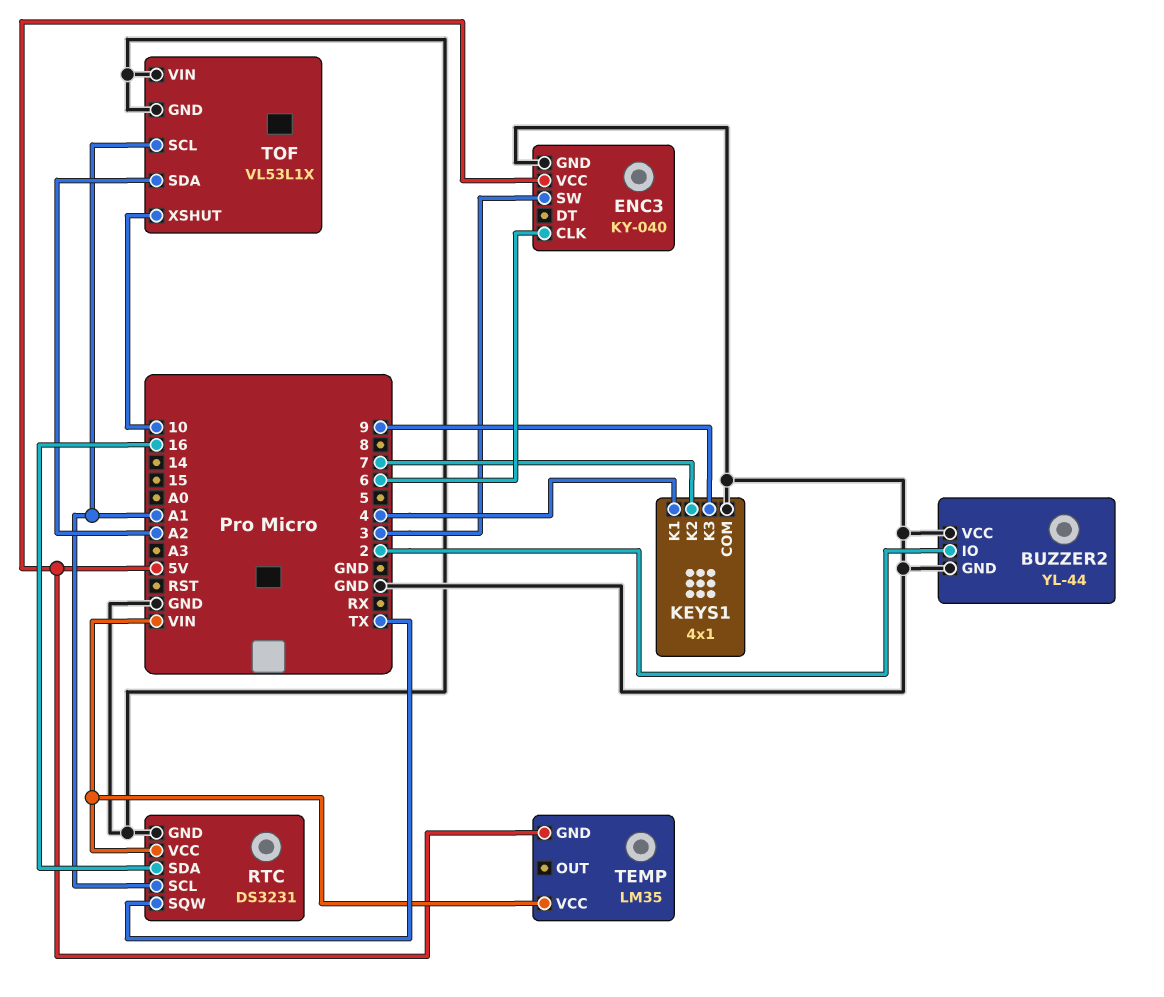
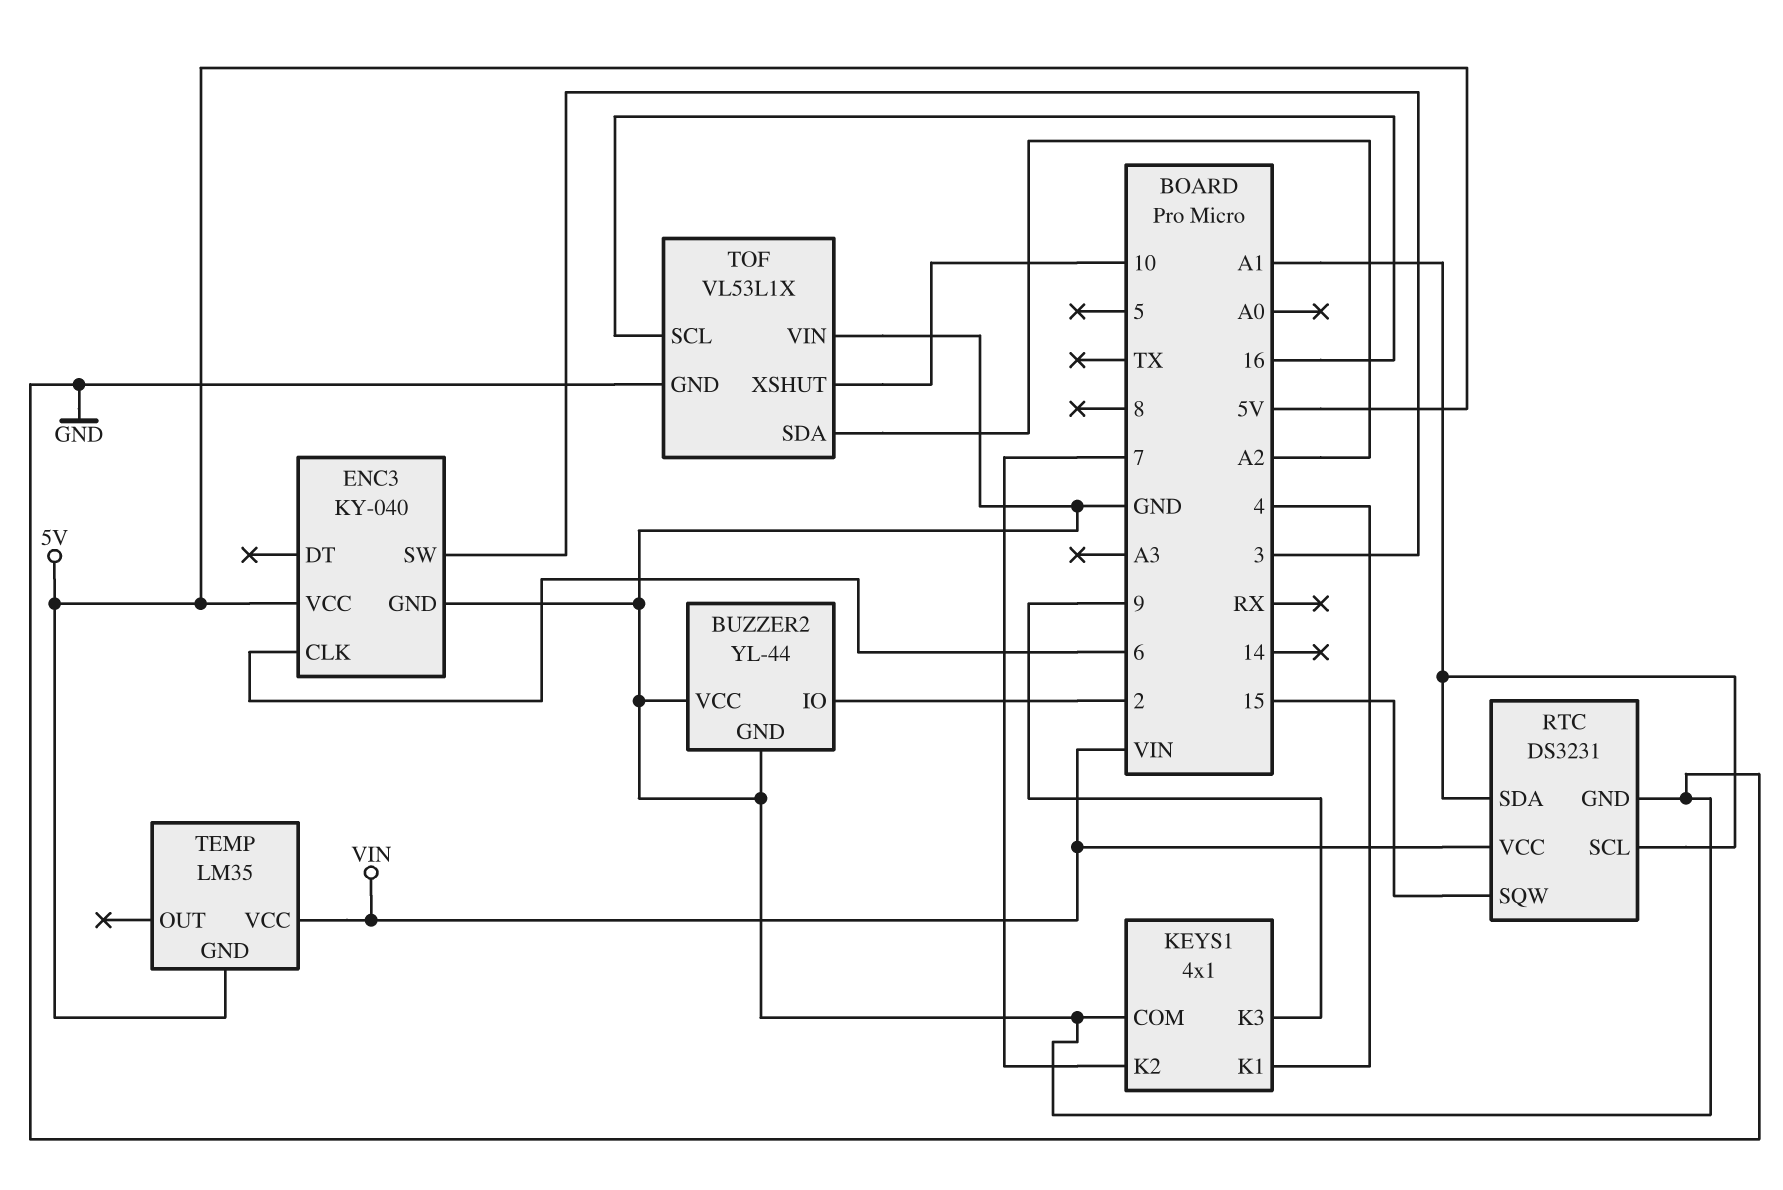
RTC pin SDA: 16 -> A1
RTC pin SQW: TX -> 15
TOF pin SCL: A1 -> 16

